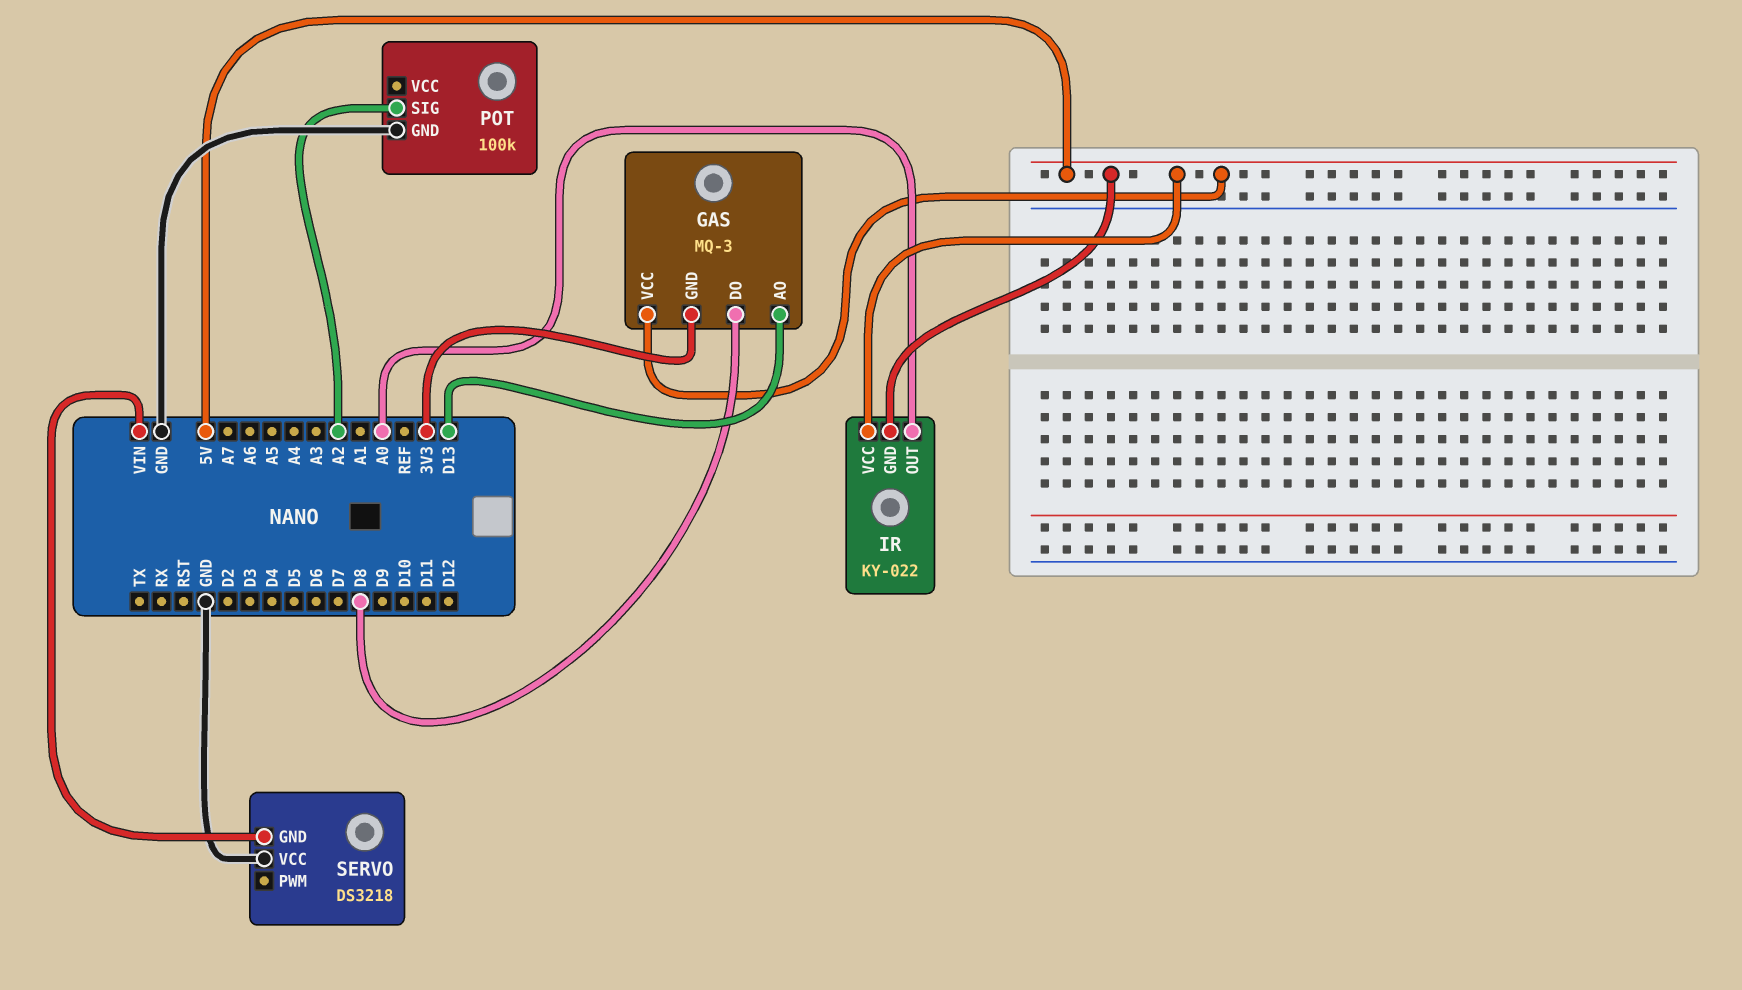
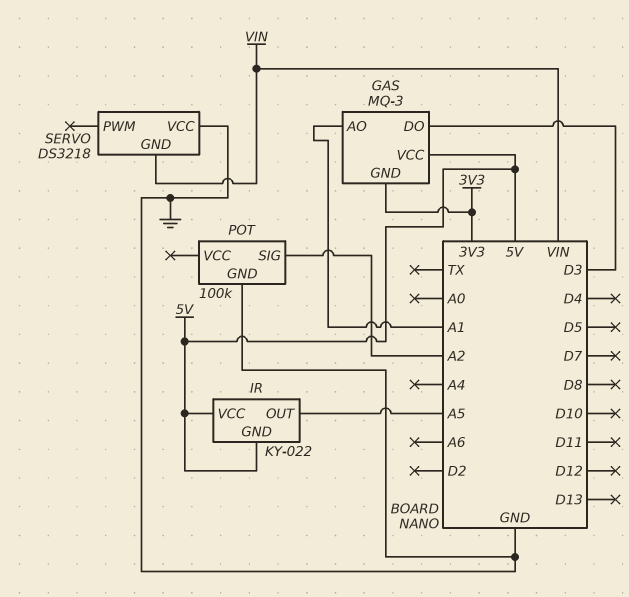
GAS pin AO: D13 -> A1
GAS pin DO: D8 -> D3
IR pin OUT: A0 -> A5

